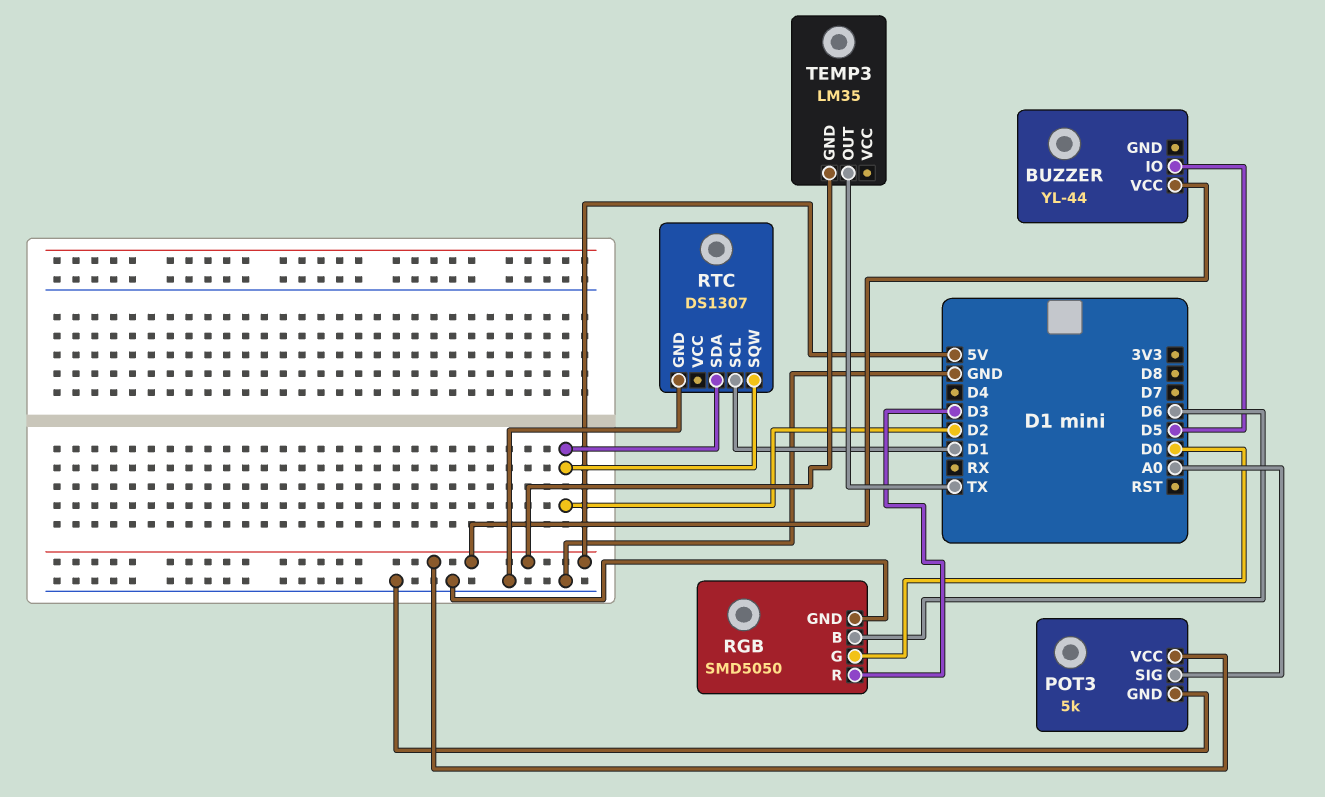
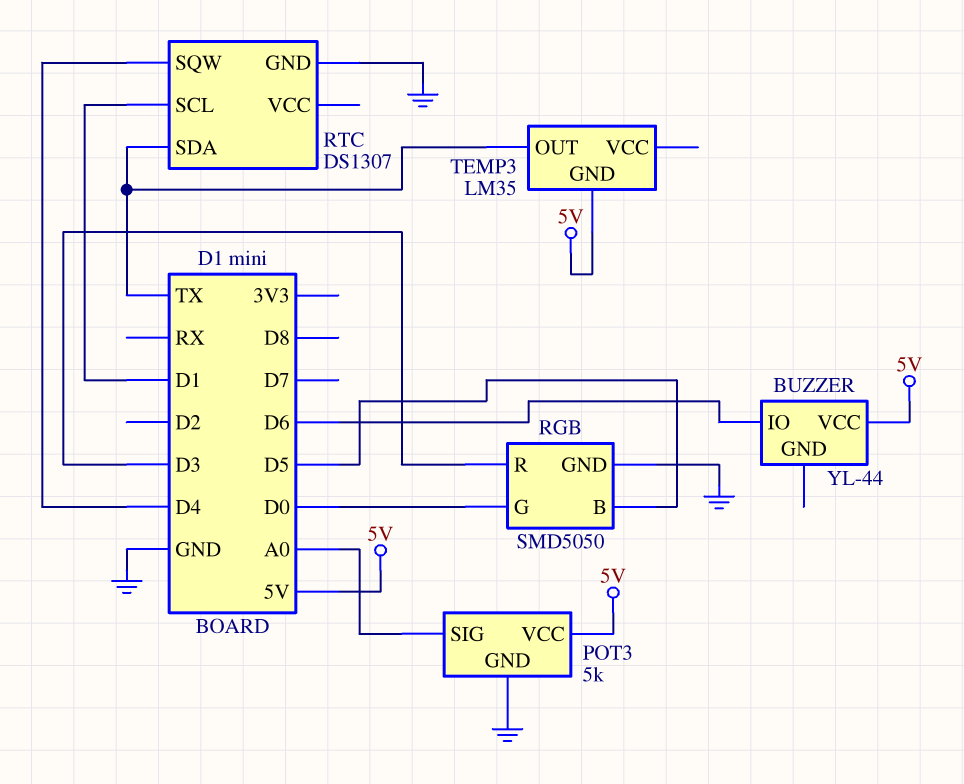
BUZZER pin IO: D5 -> D6
RGB pin B: D6 -> D5
RTC pin SDA: D2 -> TX
RTC pin SQW: D2 -> D4

